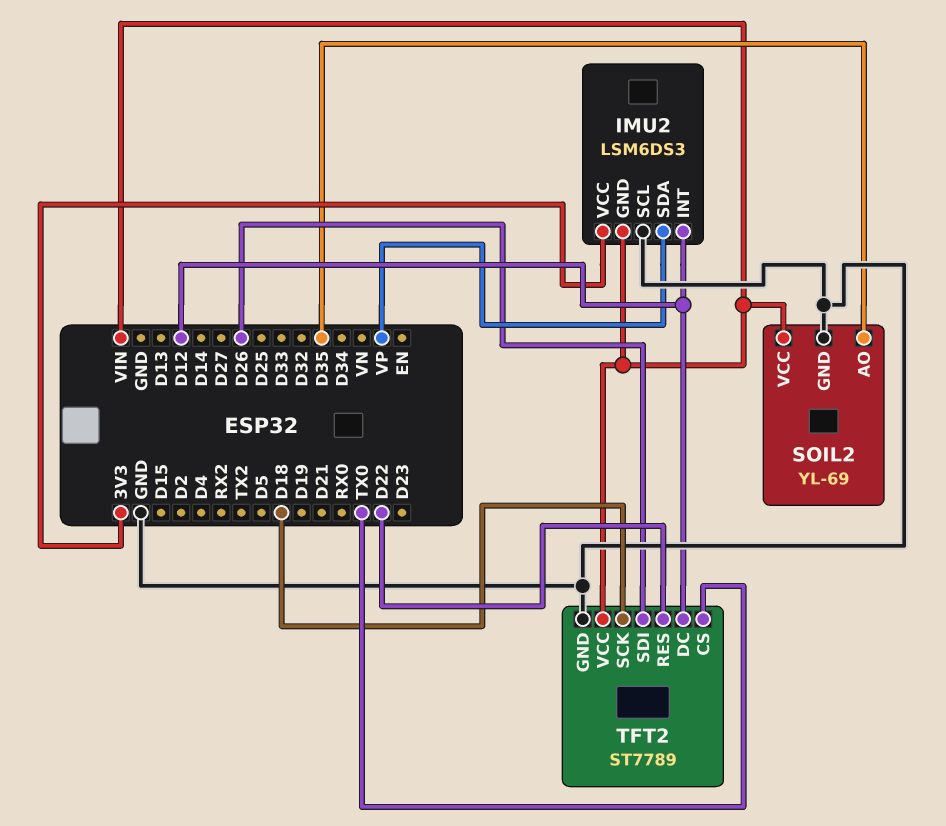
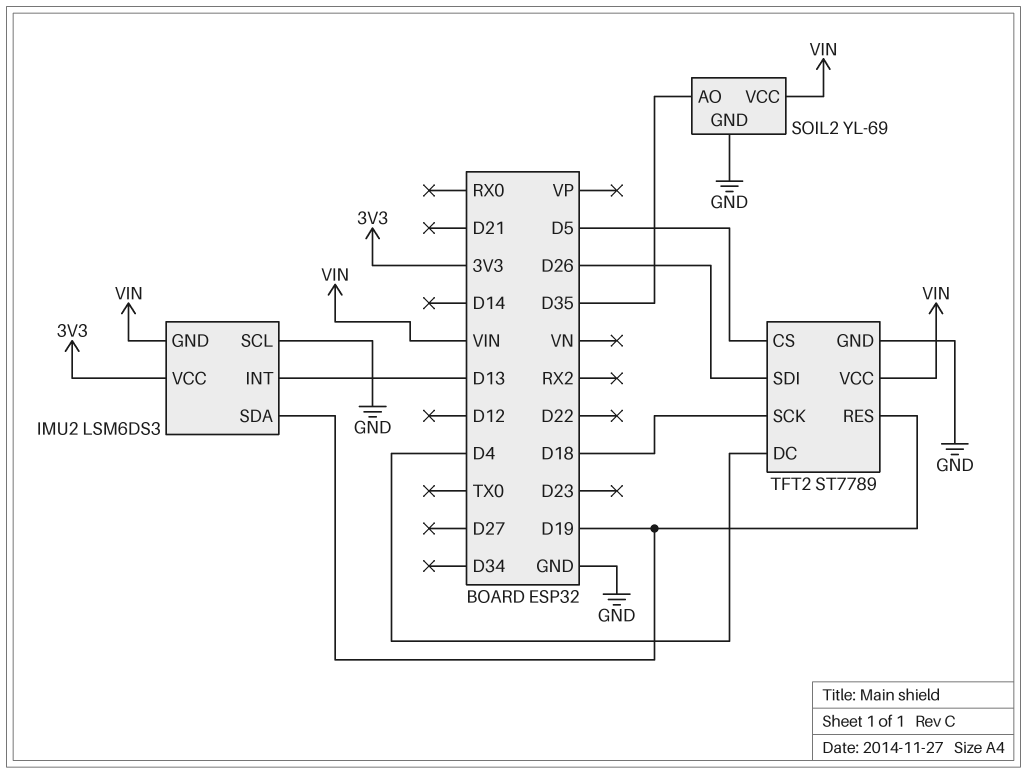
IMU2 pin INT: D12 -> D13
IMU2 pin SDA: VP -> D19
TFT2 pin CS: TX0 -> D5
TFT2 pin DC: D12 -> D4
TFT2 pin RES: D22 -> D19

